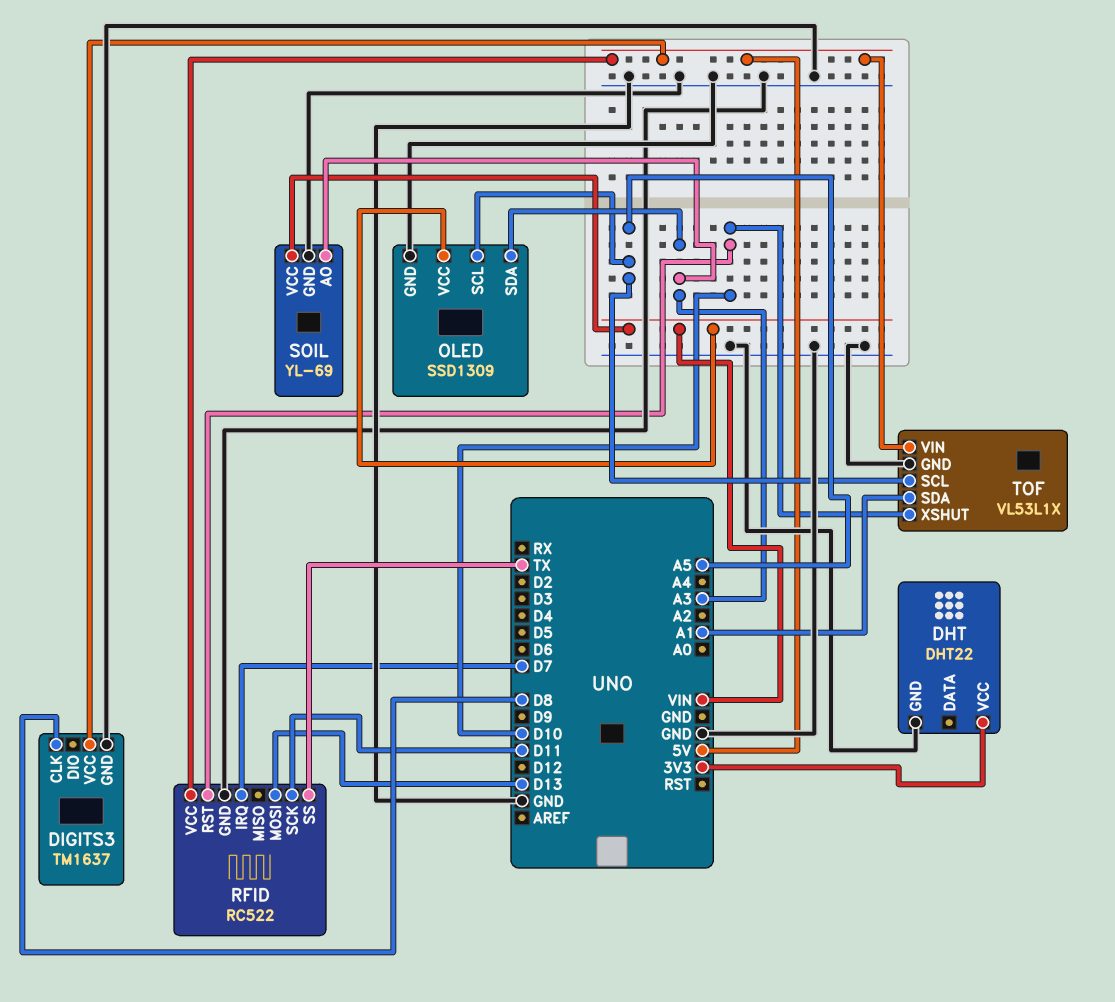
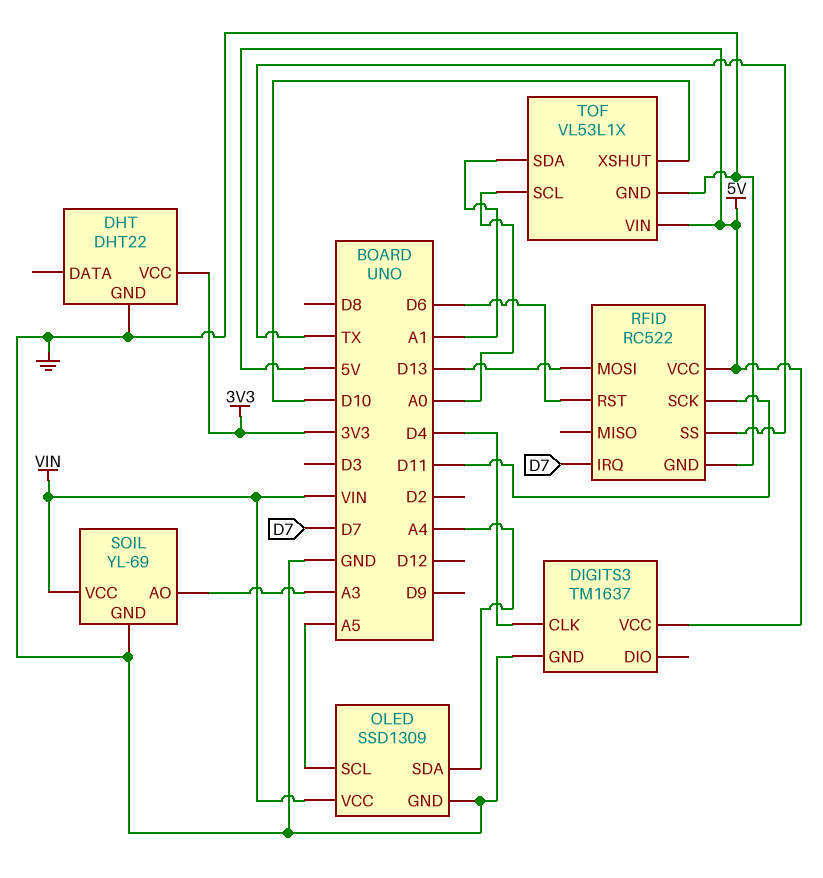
DIGITS3 pin CLK: D8 -> D4
OLED pin SDA: A3 -> A4
RFID pin RST: D10 -> D6
TOF pin SCL: A5 -> A0

